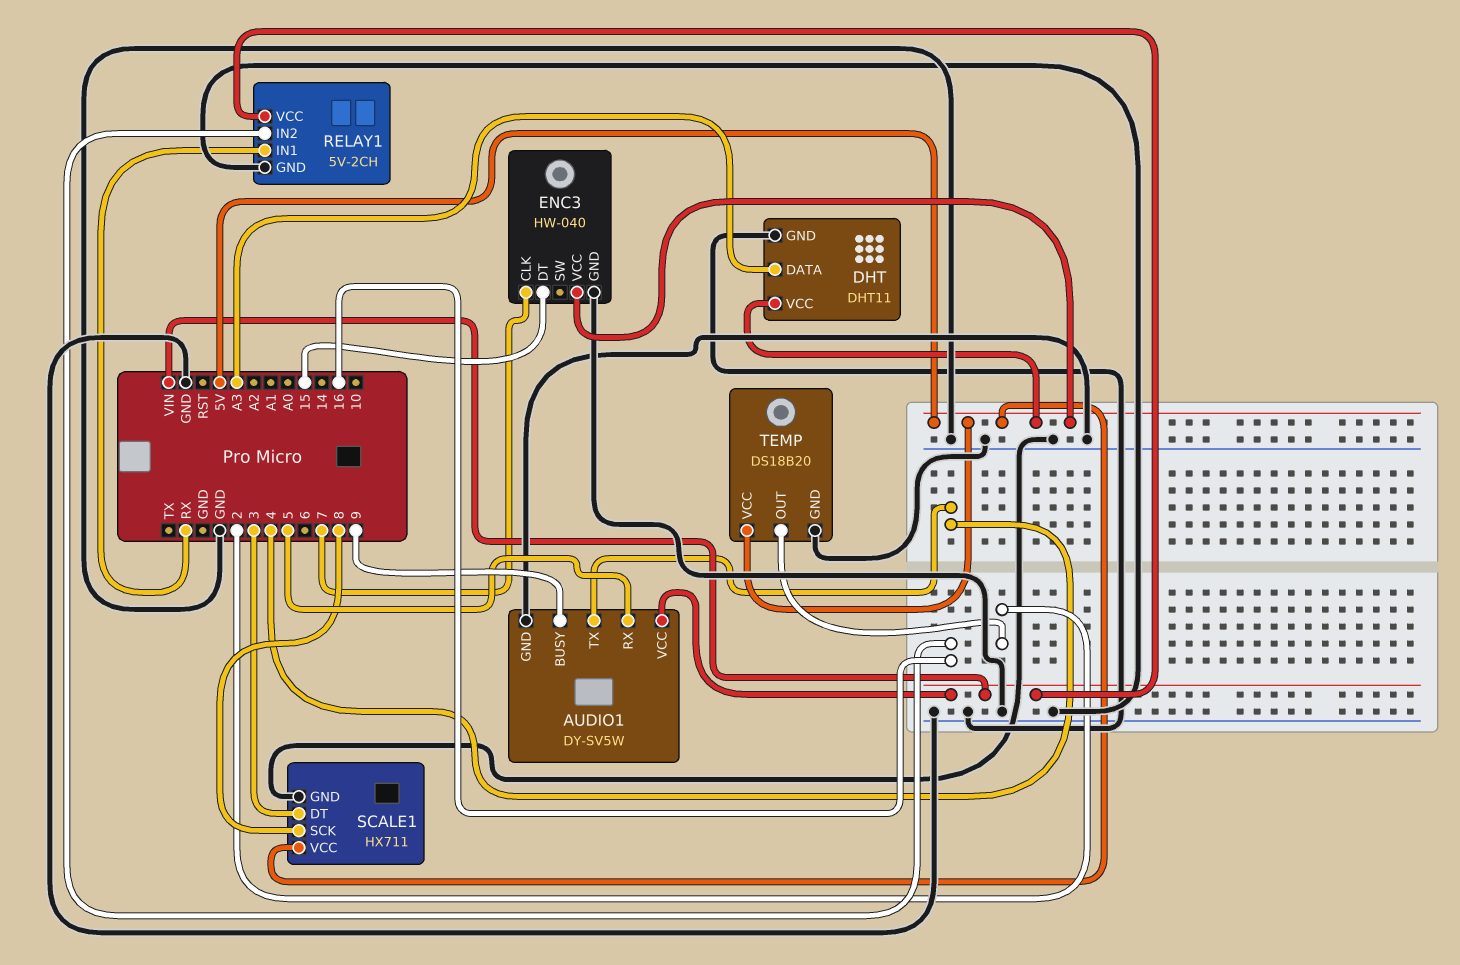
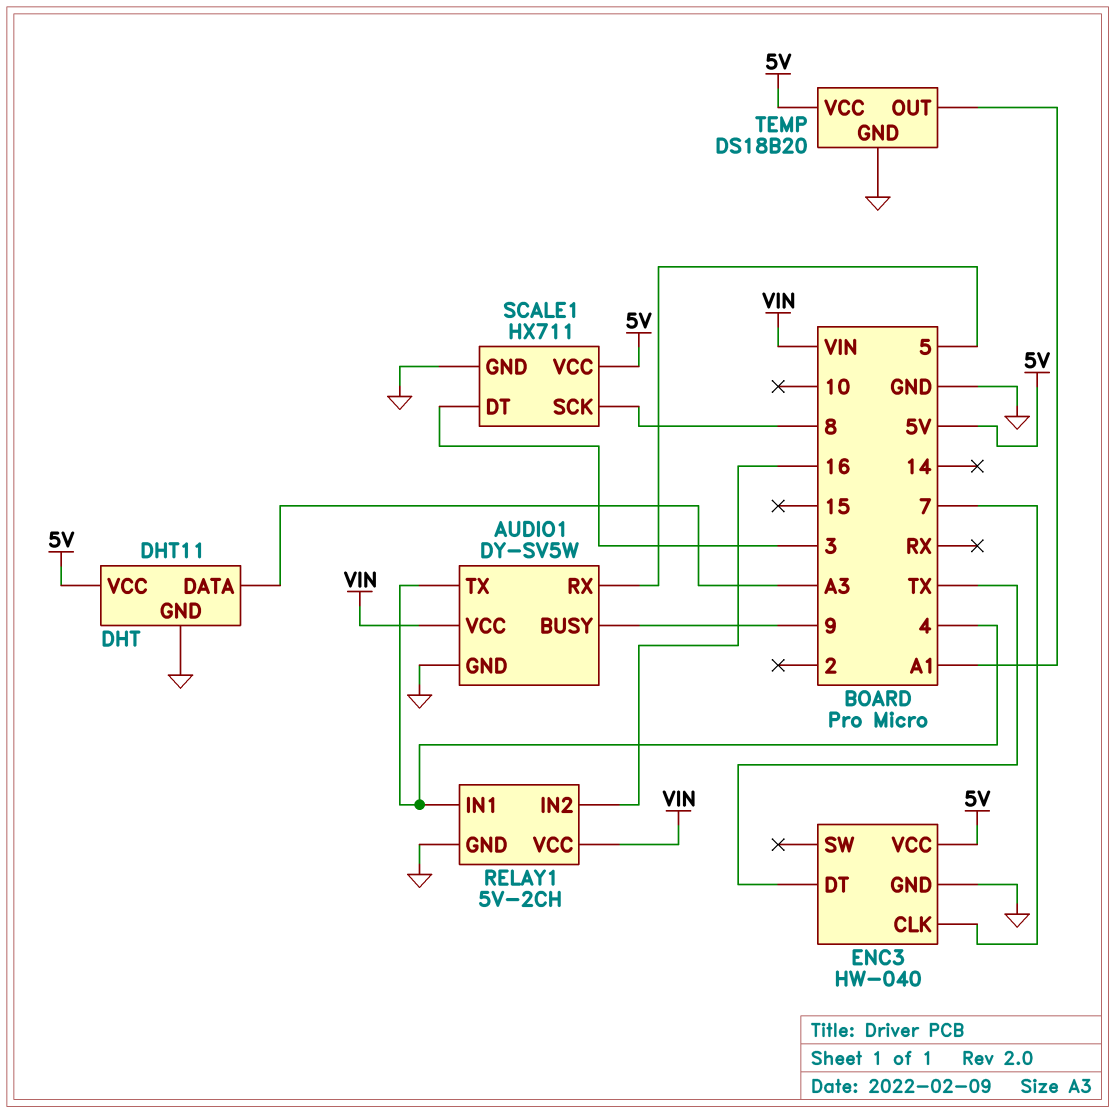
ENC3 pin DT: 15 -> TX
RELAY1 pin IN1: RX -> 4
TEMP pin OUT: 2 -> A1

